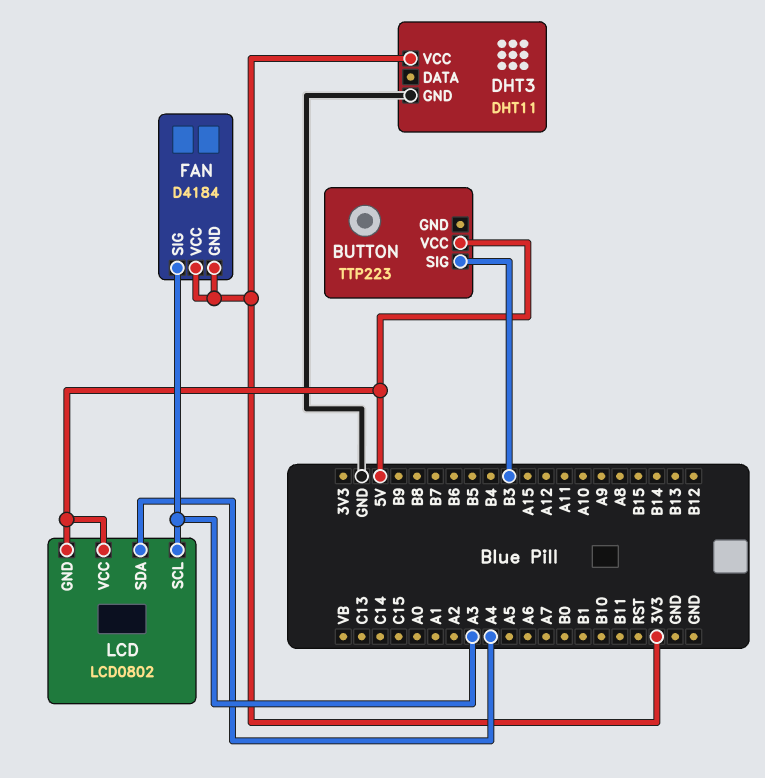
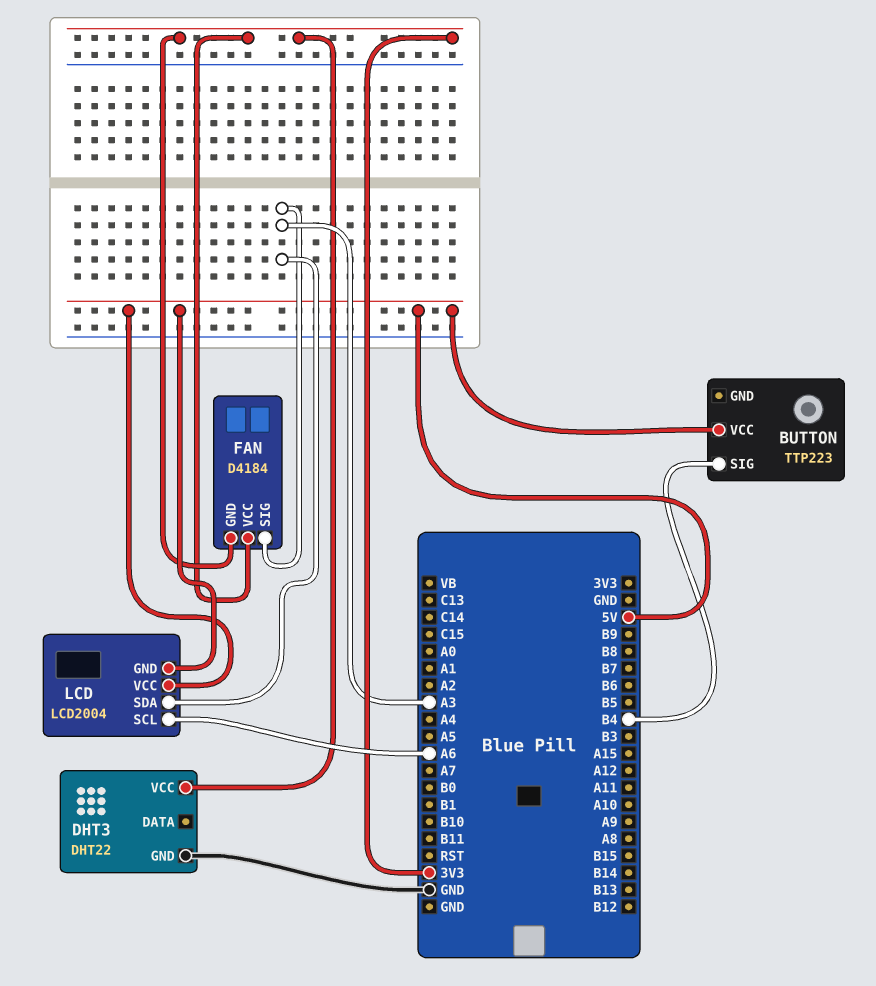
BUTTON pin SIG: B3 -> B4
DHT3: DHT11 -> DHT22
LCD: LCD0802 -> LCD2004
LCD pin SCL: A3 -> A6
LCD pin SDA: A4 -> A3

